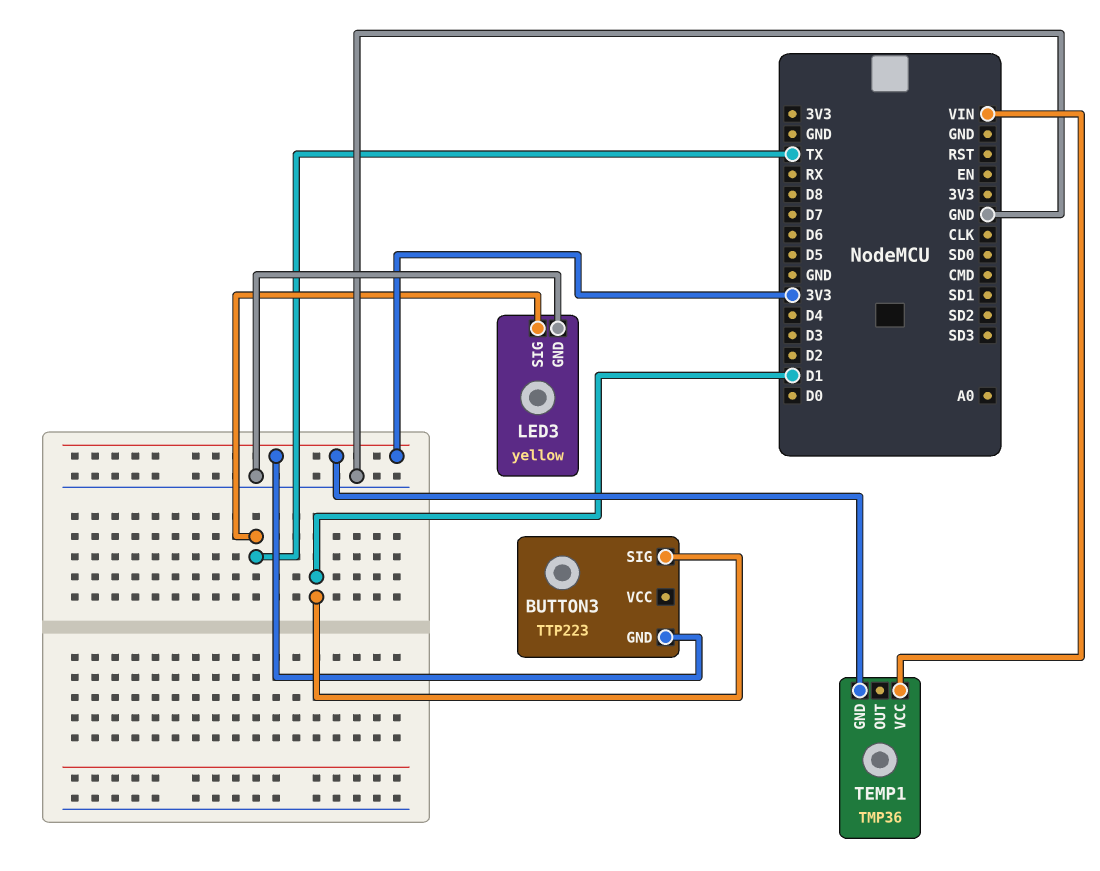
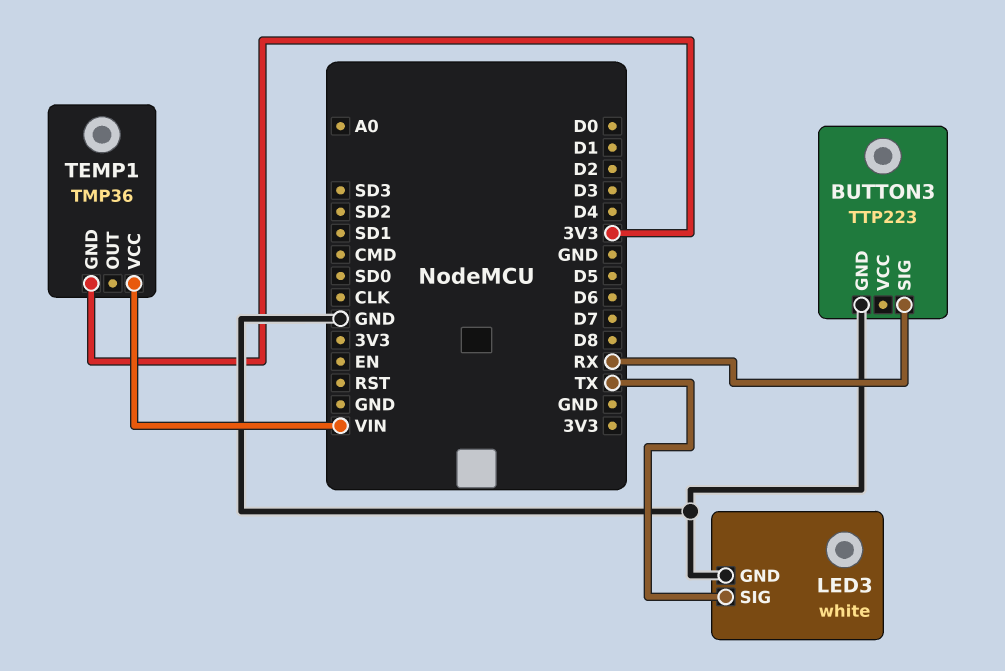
BUTTON3 pin GND: 3V3 -> GND
BUTTON3 pin SIG: D1 -> RX
LED3: yellow -> white

